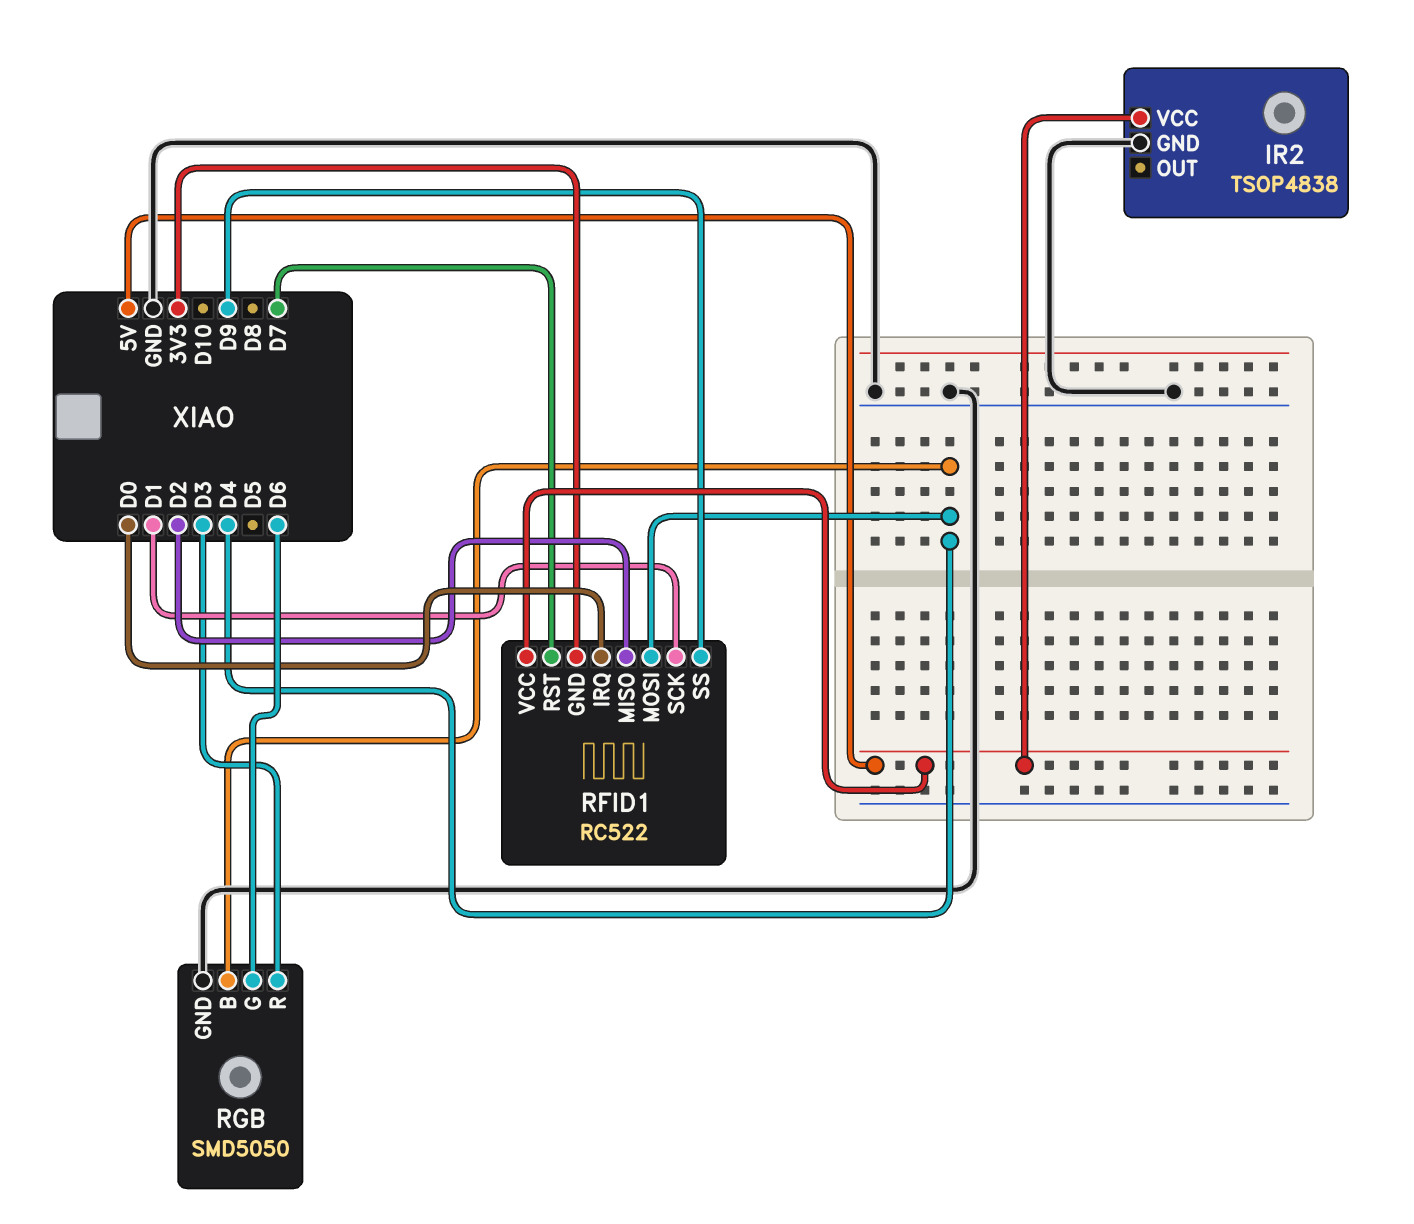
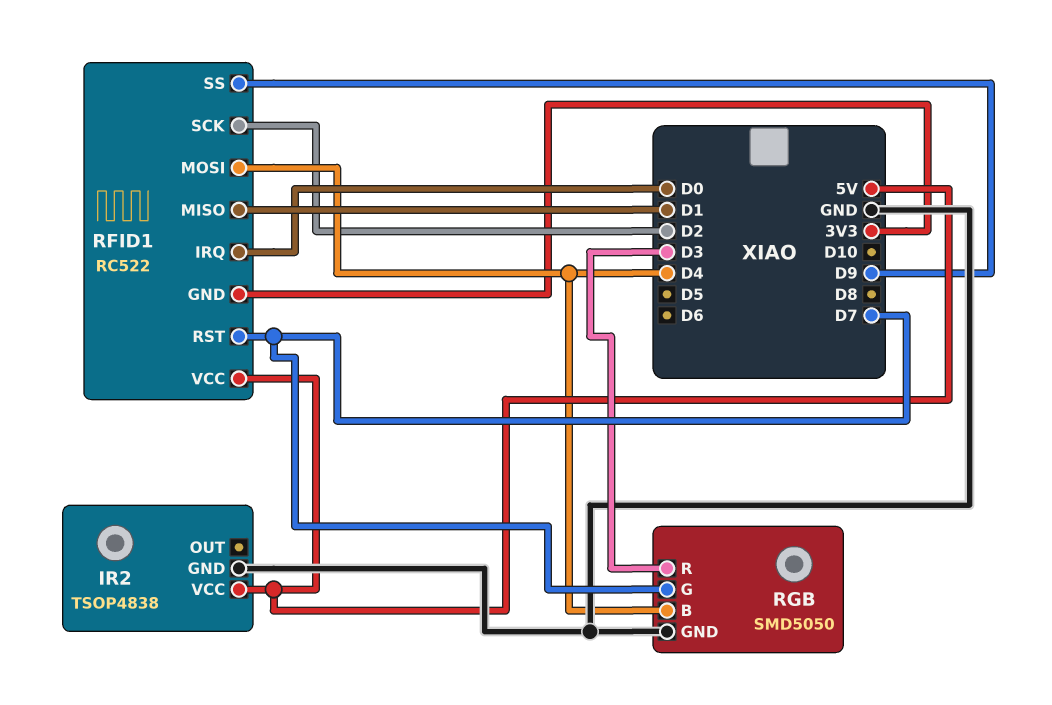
RFID1 pin MISO: D2 -> D1
RFID1 pin SCK: D1 -> D2
RGB pin G: D6 -> D7

